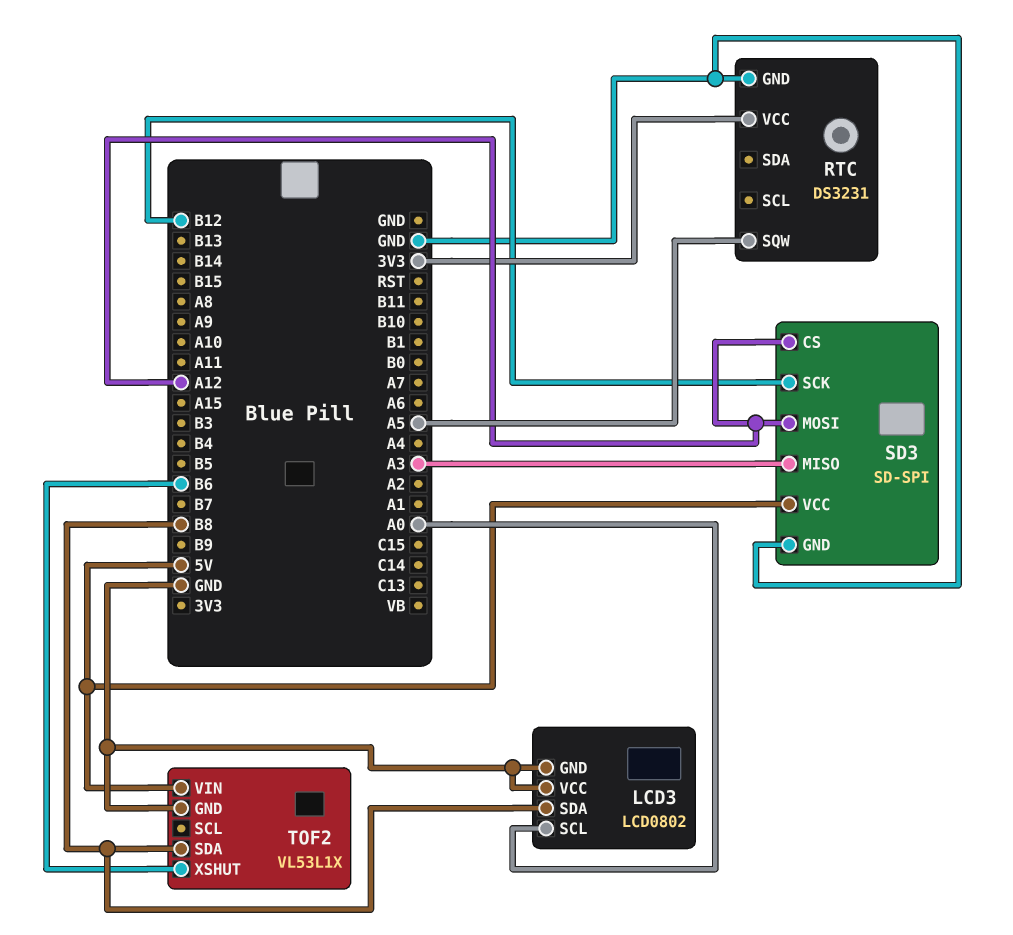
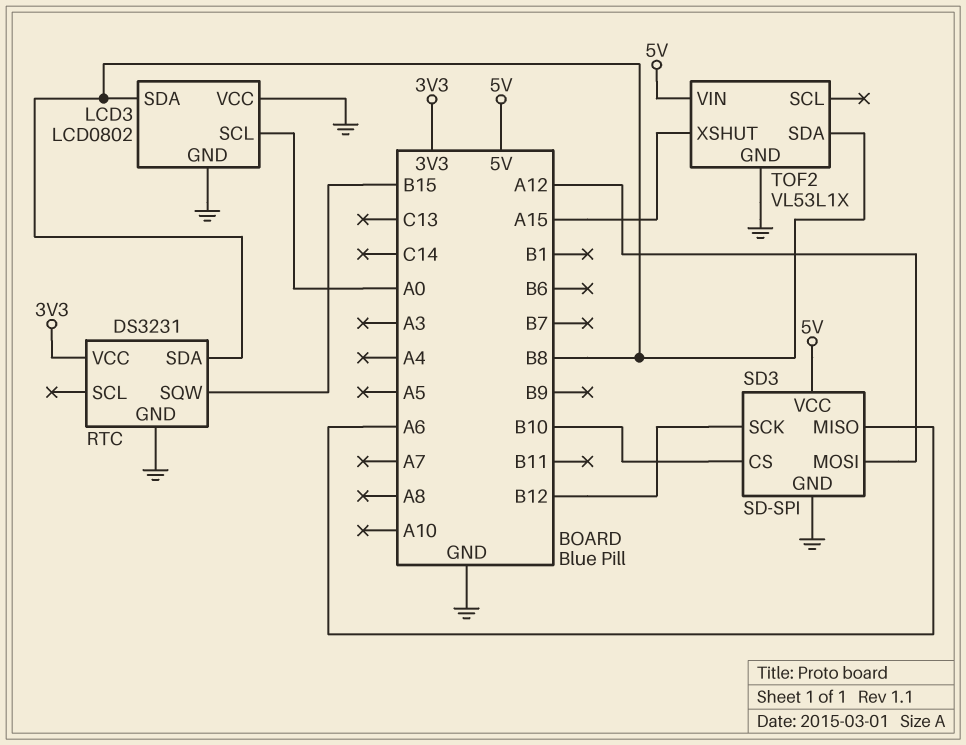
RTC pin SDA: none -> B8
RTC pin SQW: A5 -> B15
SD3 pin CS: A12 -> B10
SD3 pin MISO: A3 -> A6
TOF2 pin XSHUT: B6 -> A15

